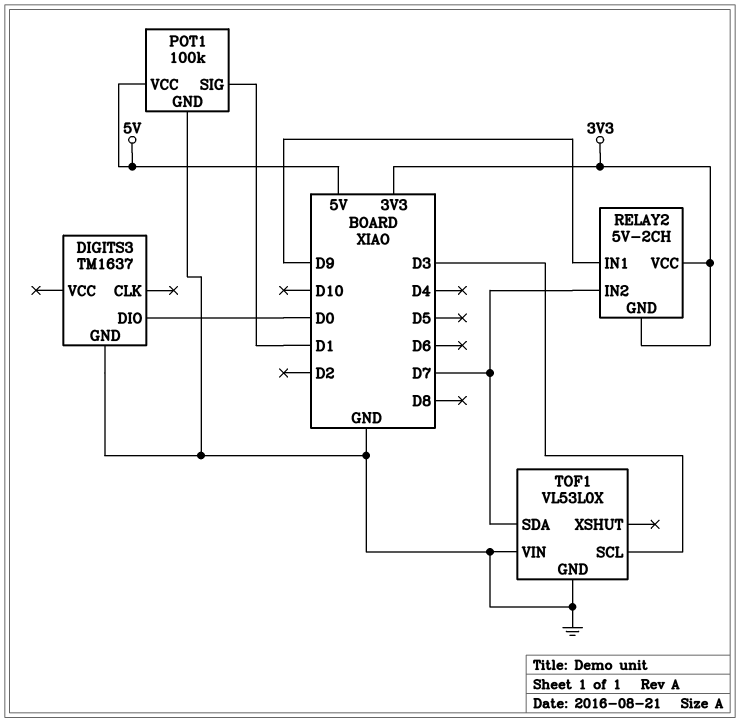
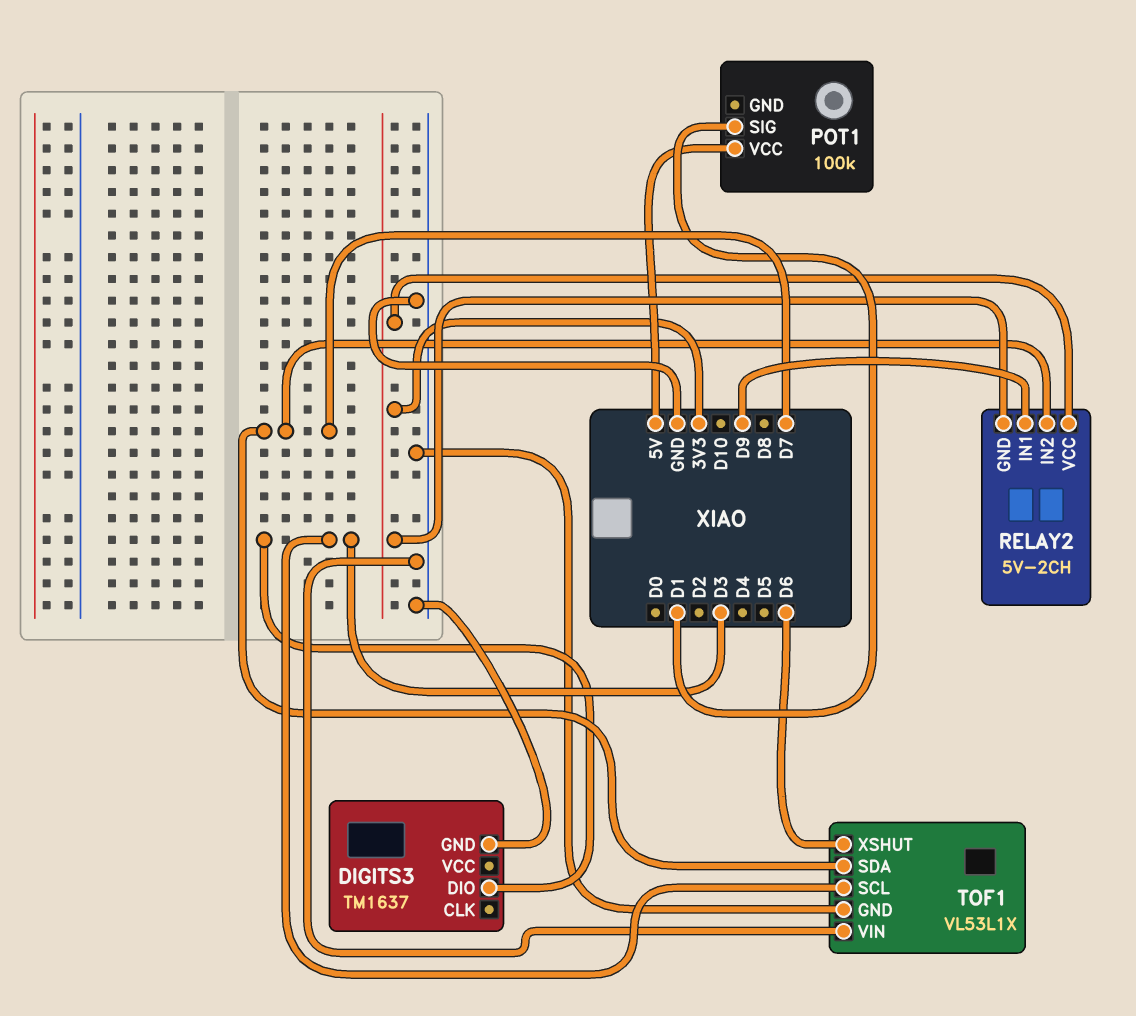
DIGITS3 pin DIO: D0 -> D3
POT1 pin GND: GND -> none
TOF1: VL53L0X -> VL53L1X
TOF1 pin XSHUT: none -> D6

